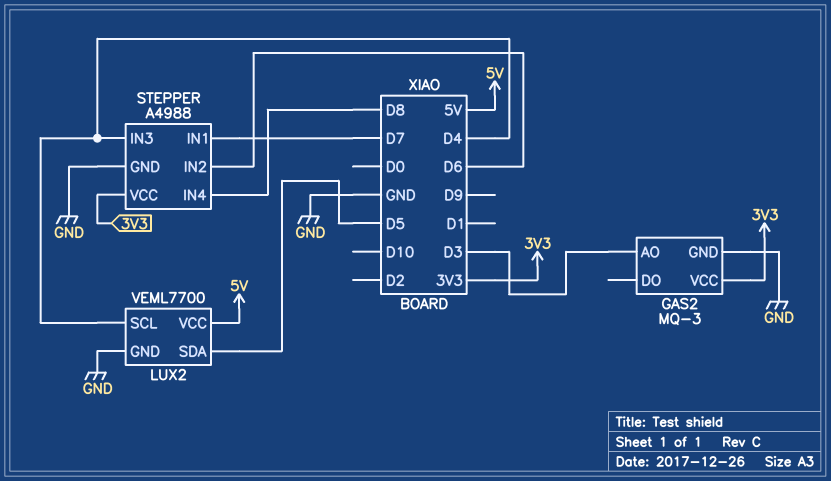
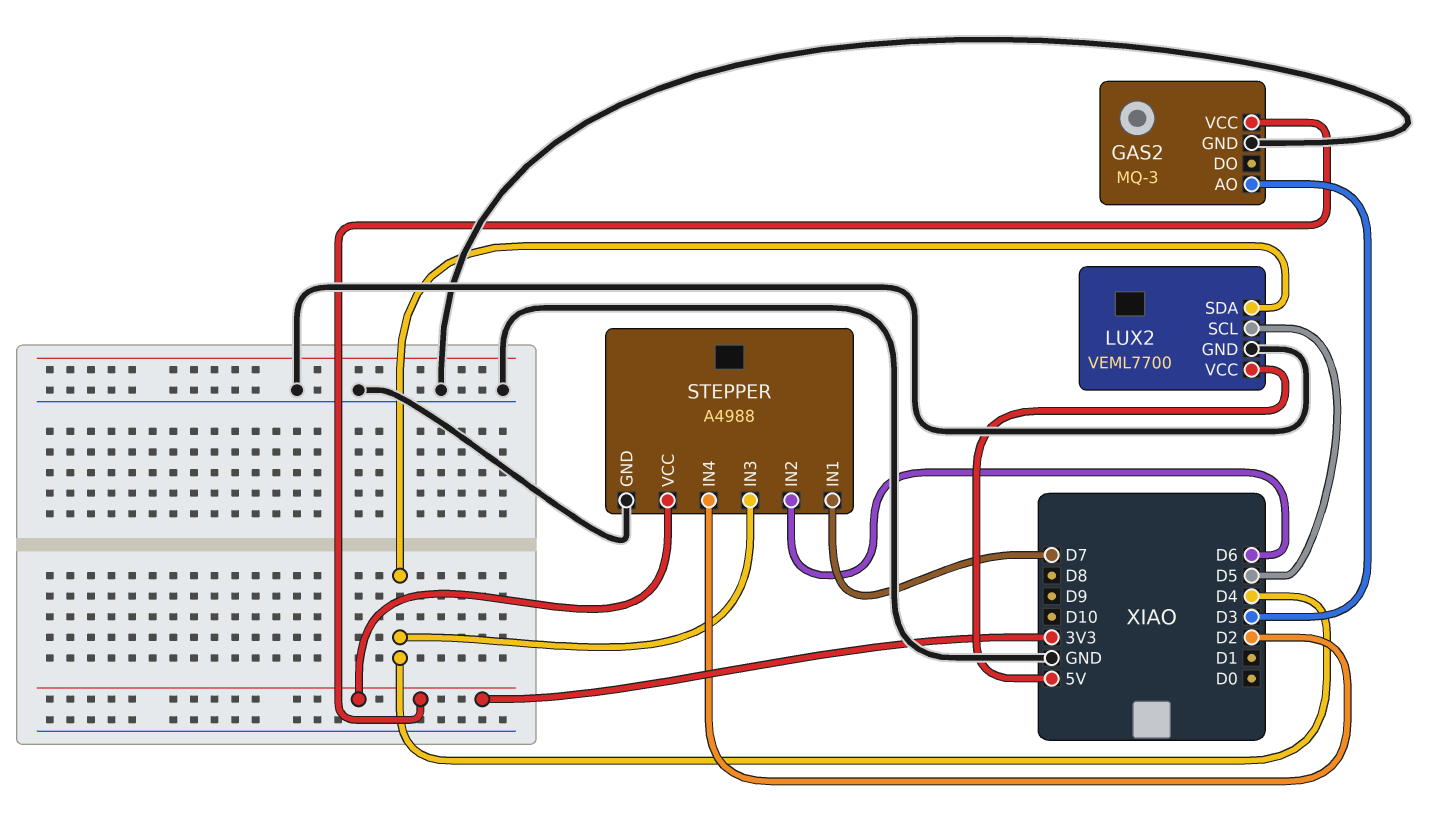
LUX2 pin SCL: D4 -> D5
LUX2 pin SDA: D5 -> D4
STEPPER pin IN4: D8 -> D2

